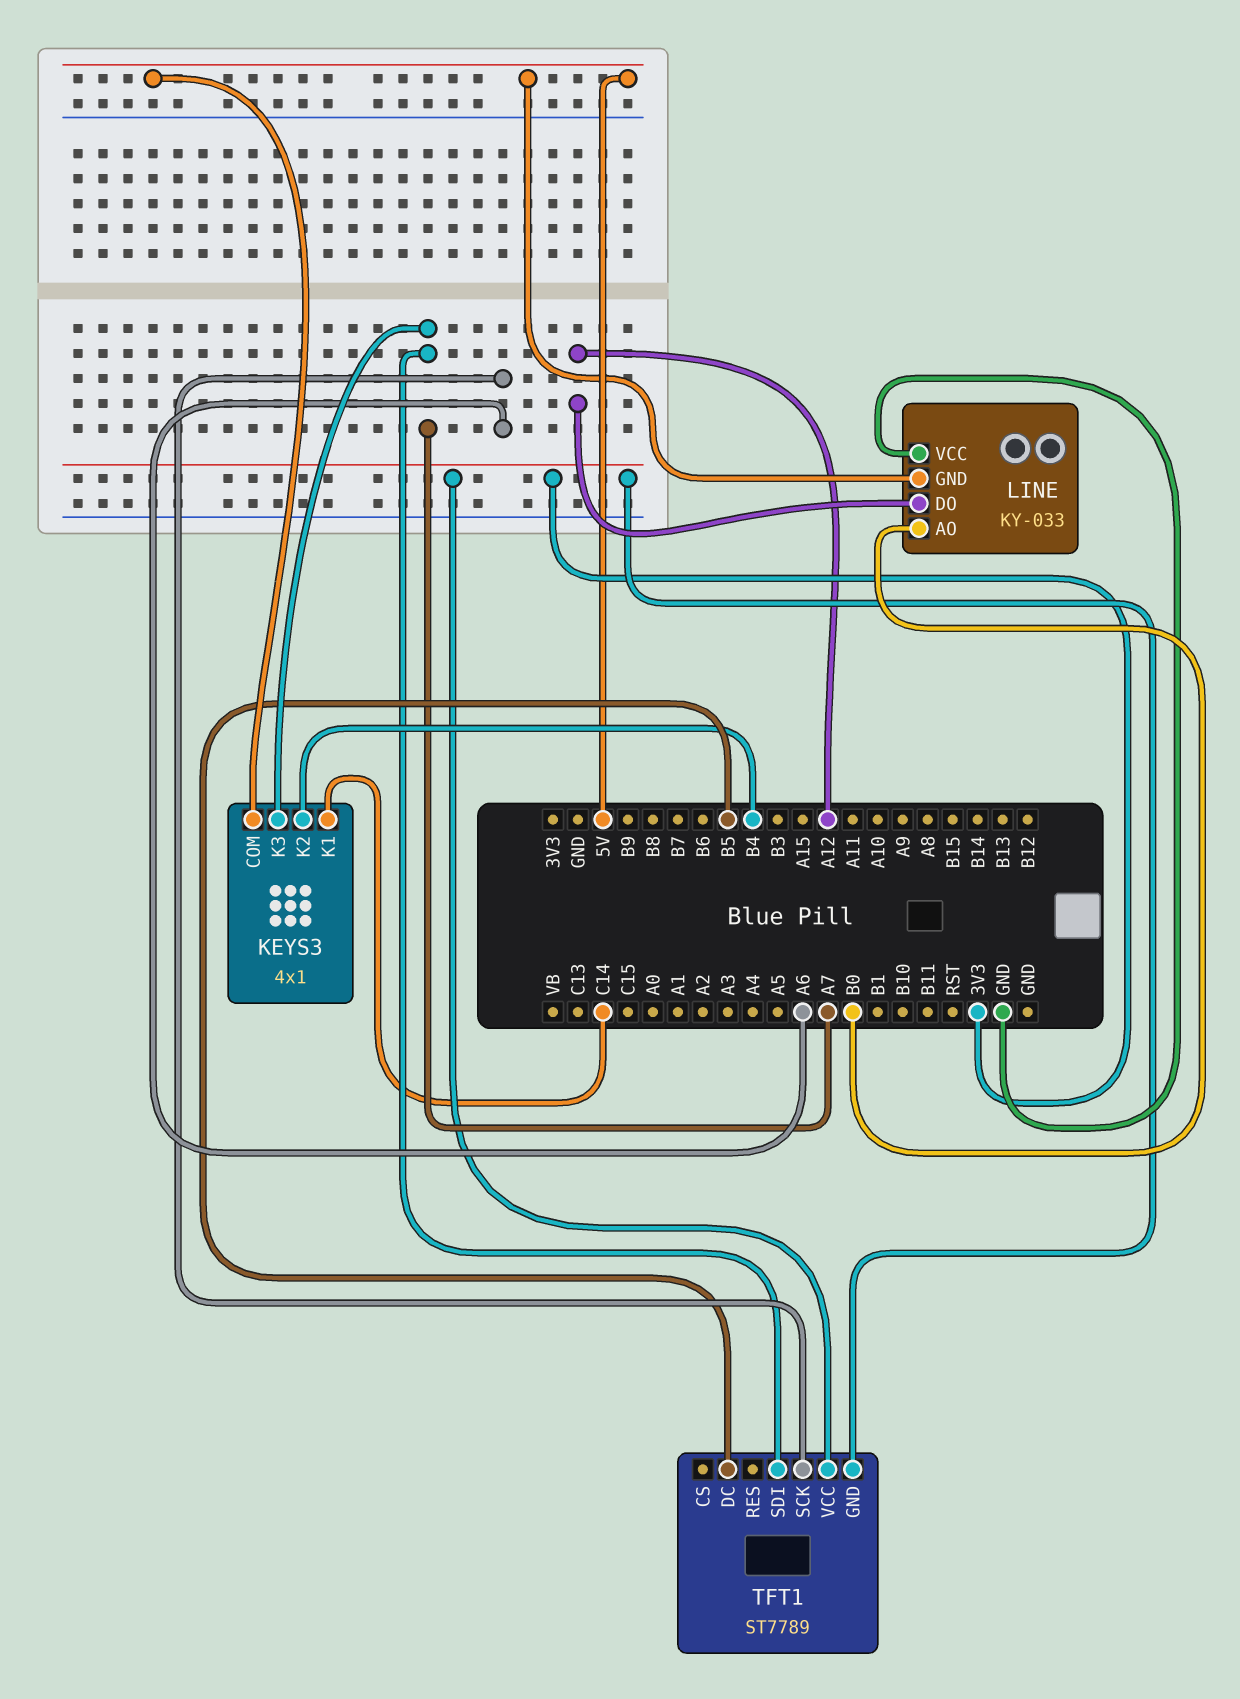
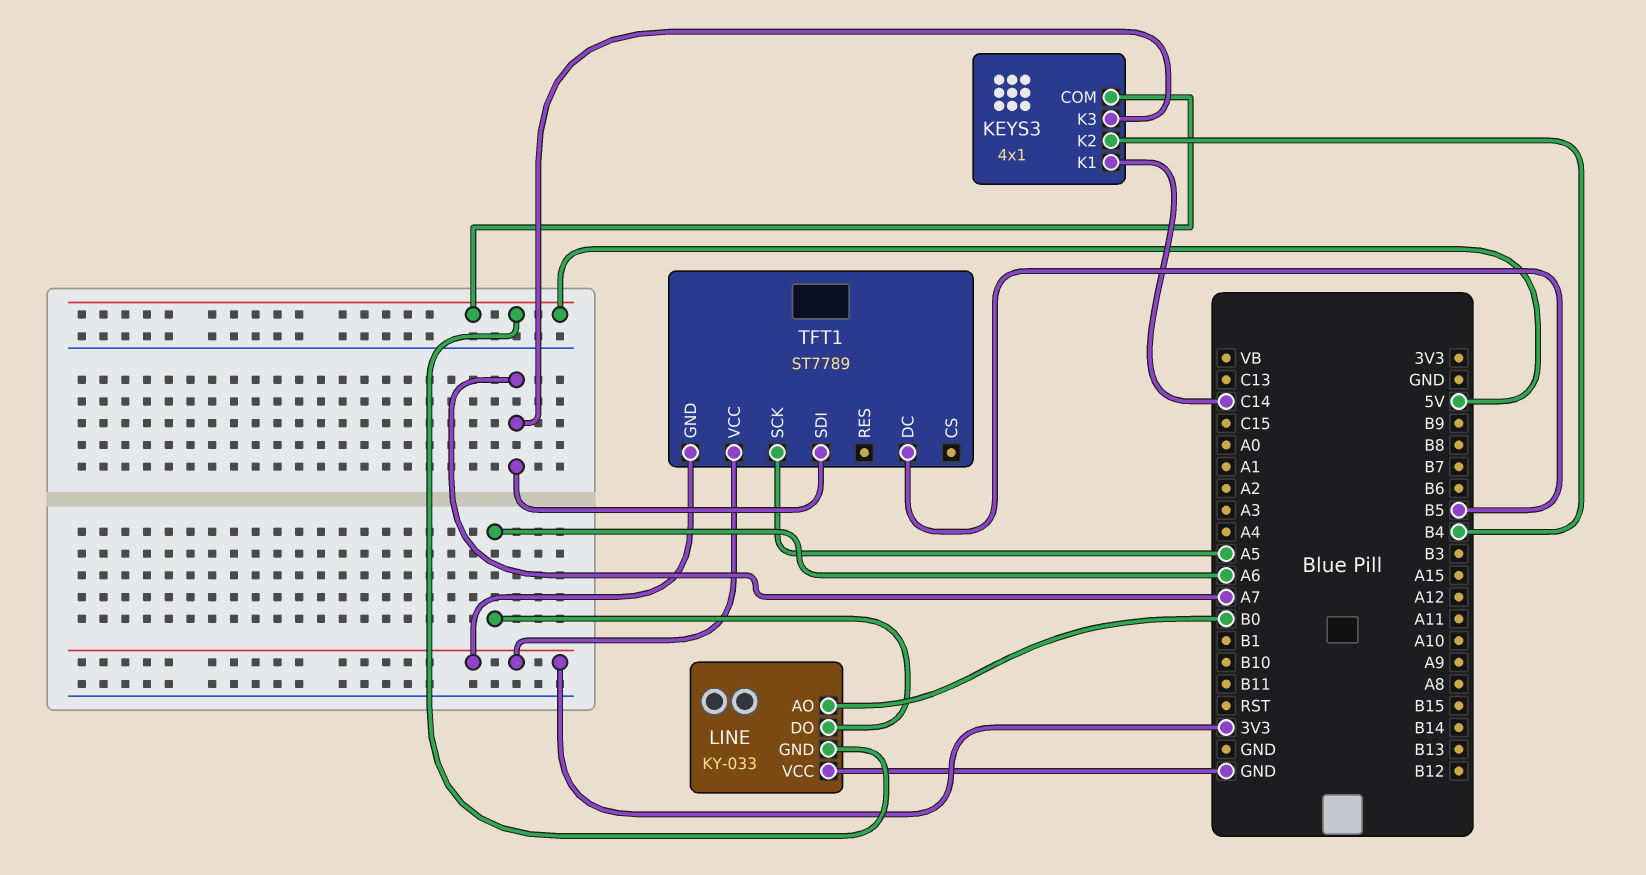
LINE pin DO: A12 -> A6
TFT1 pin SCK: A6 -> A5

